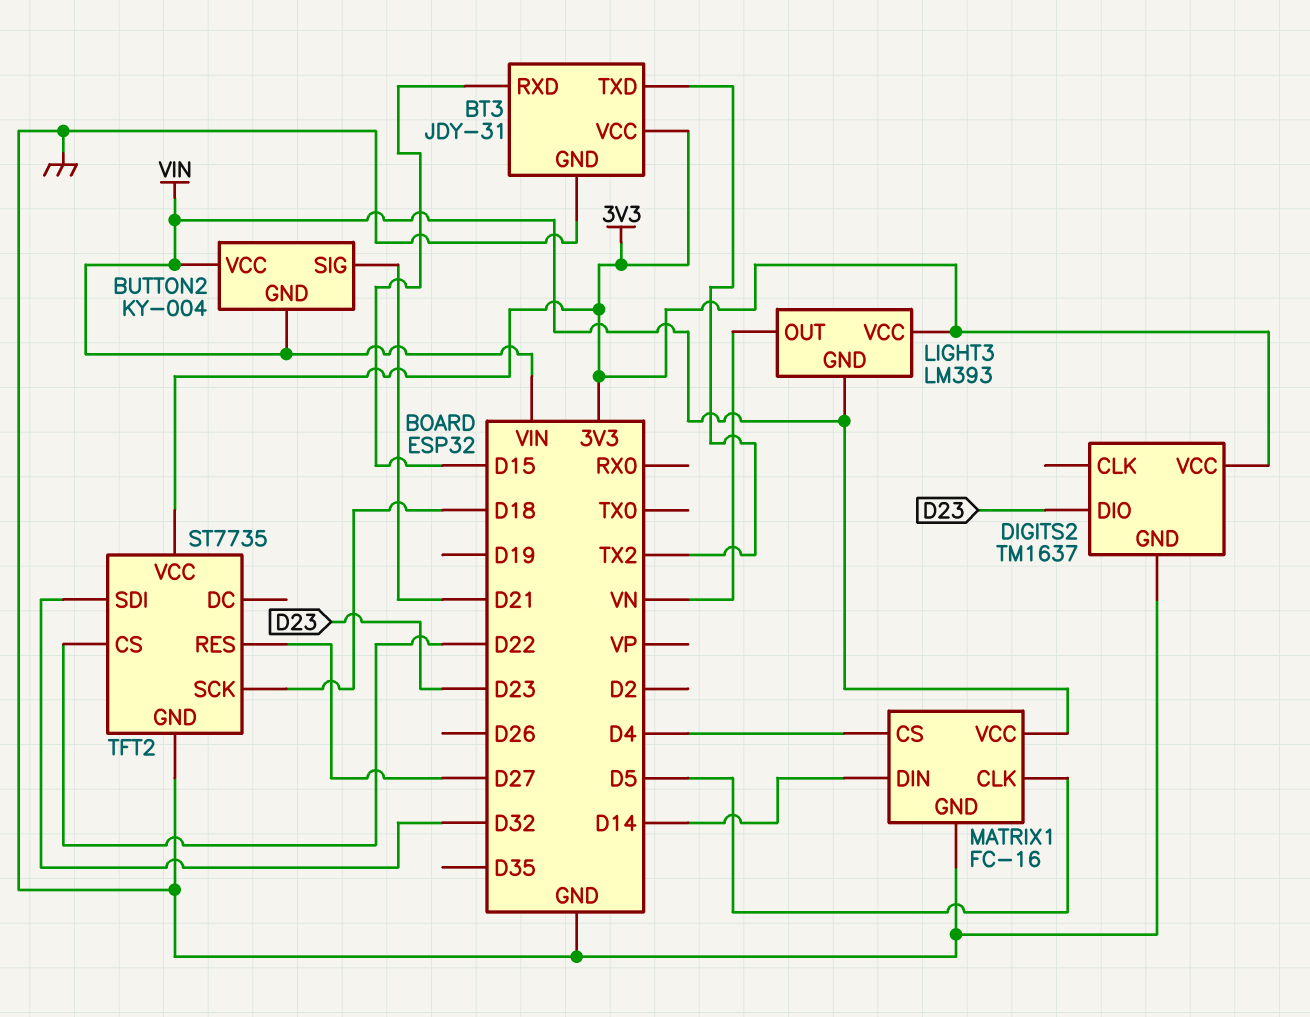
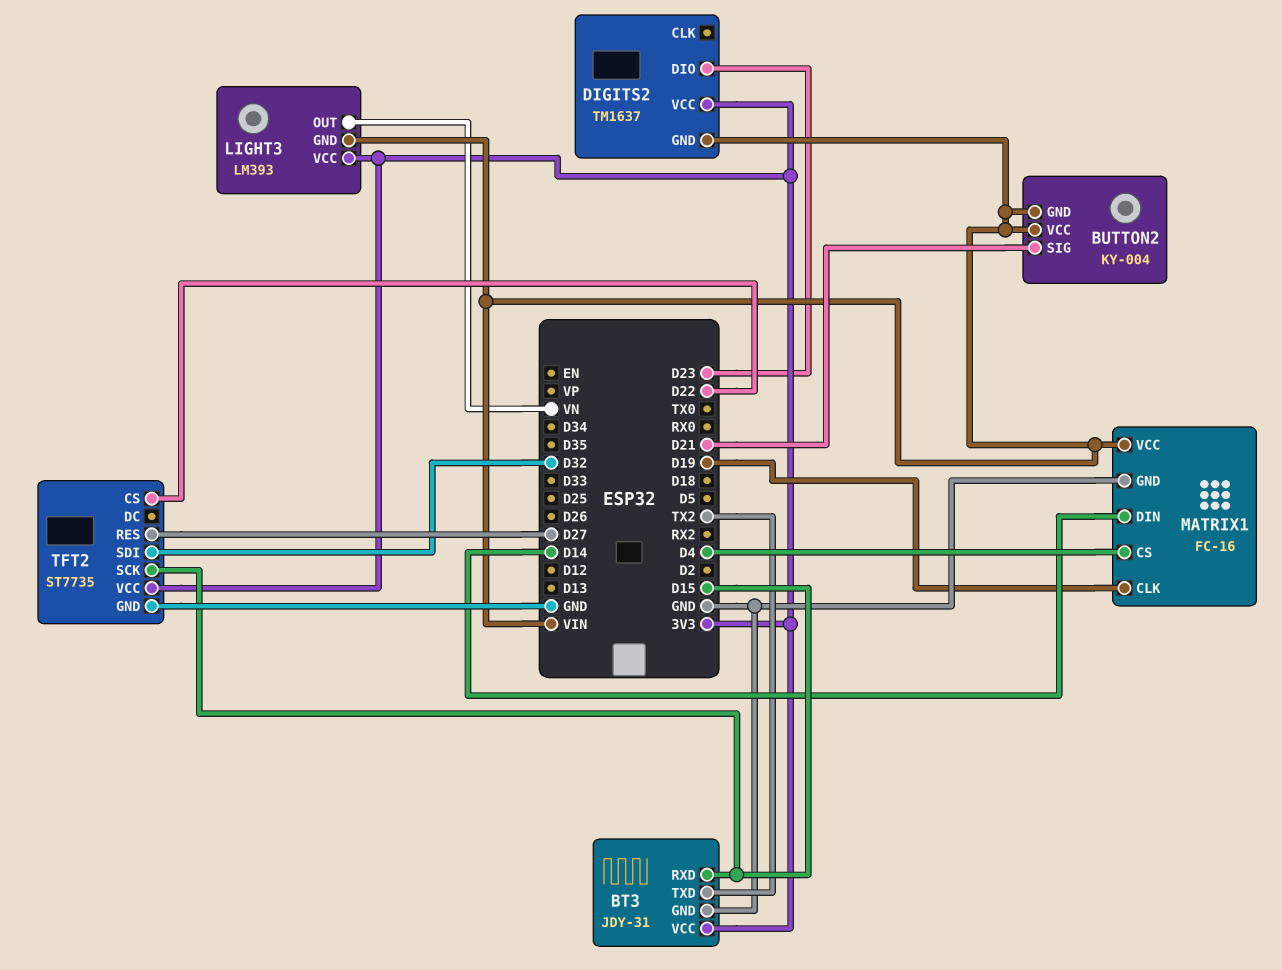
DIGITS2 pin GND: GND -> VIN
MATRIX1 pin CLK: D5 -> D19
TFT2 pin SCK: D18 -> D15

